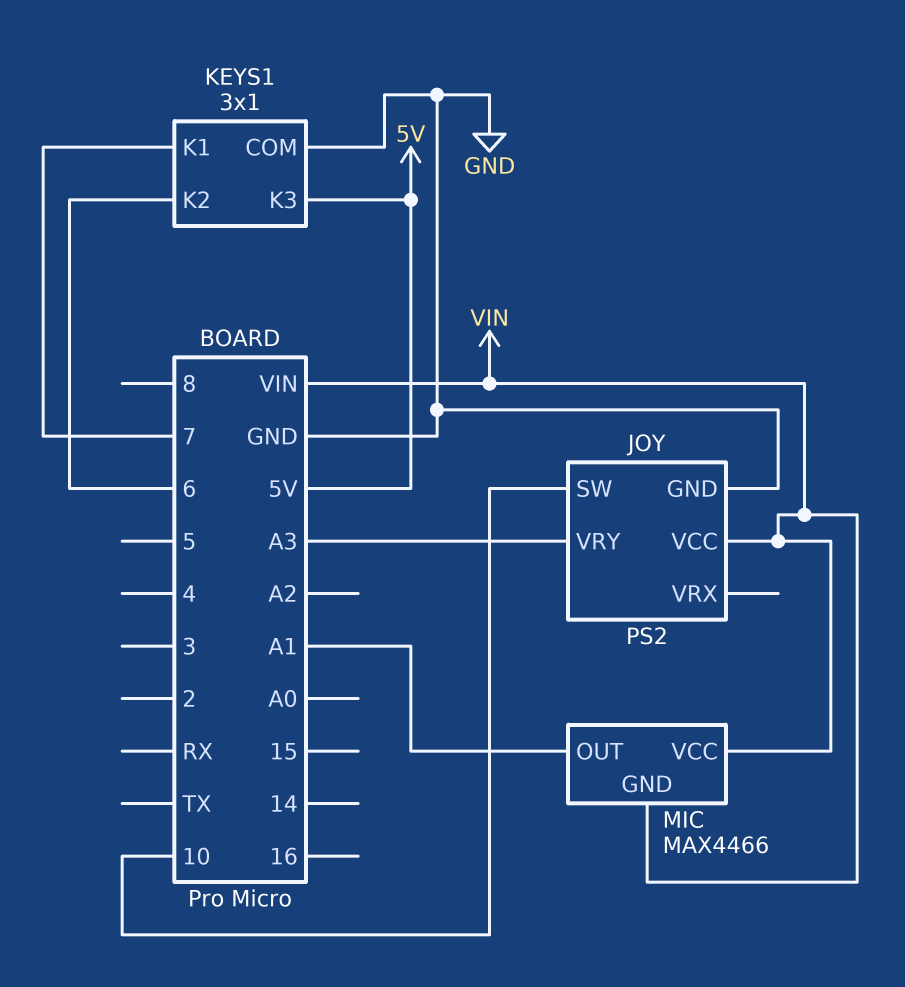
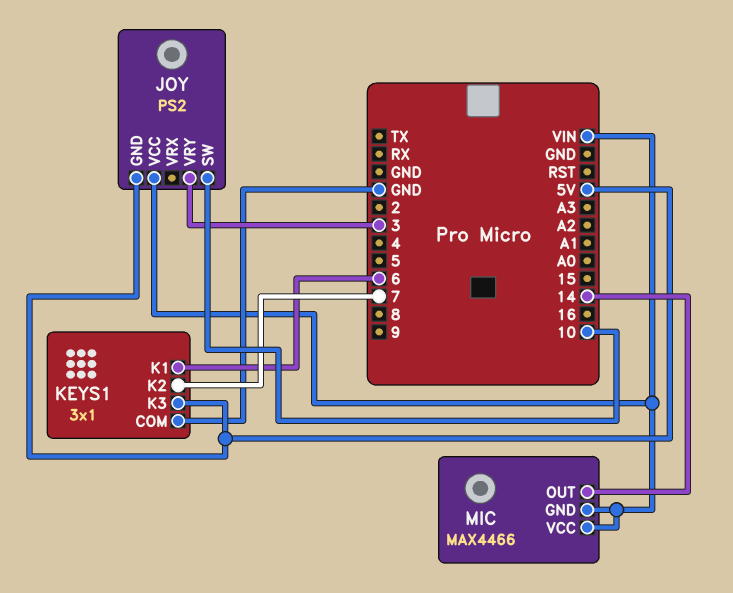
JOY pin GND: GND -> 5V
JOY pin VRY: A3 -> 3
KEYS1 pin K1: 7 -> 6
KEYS1 pin K2: 6 -> 7
MIC pin OUT: A1 -> 14

